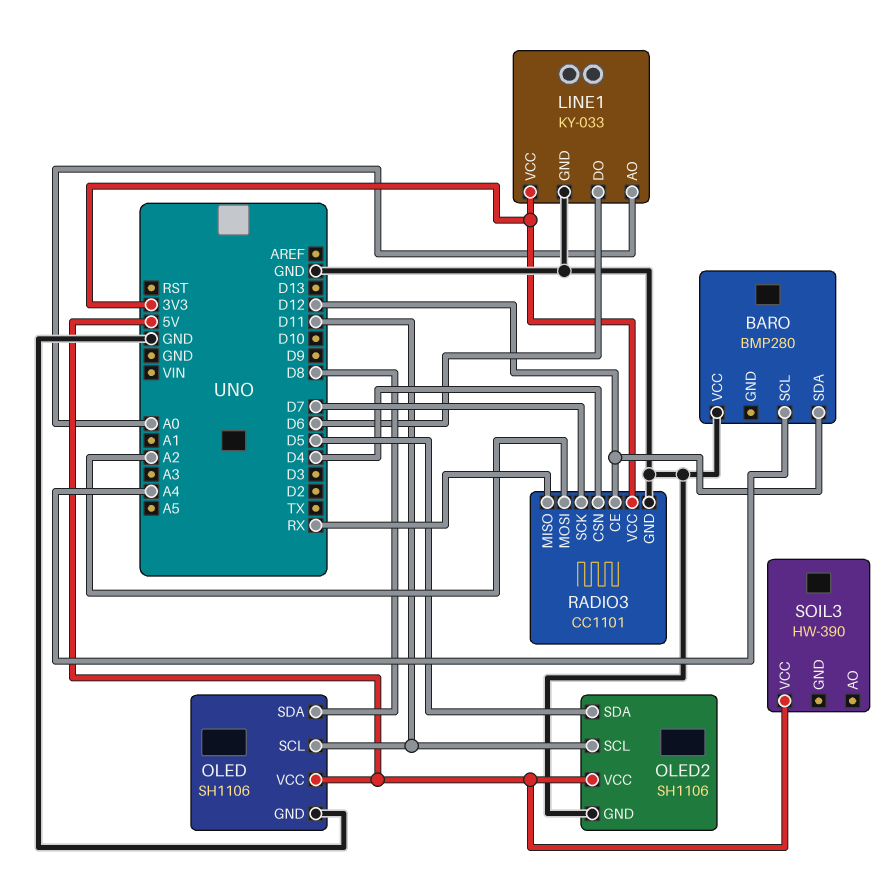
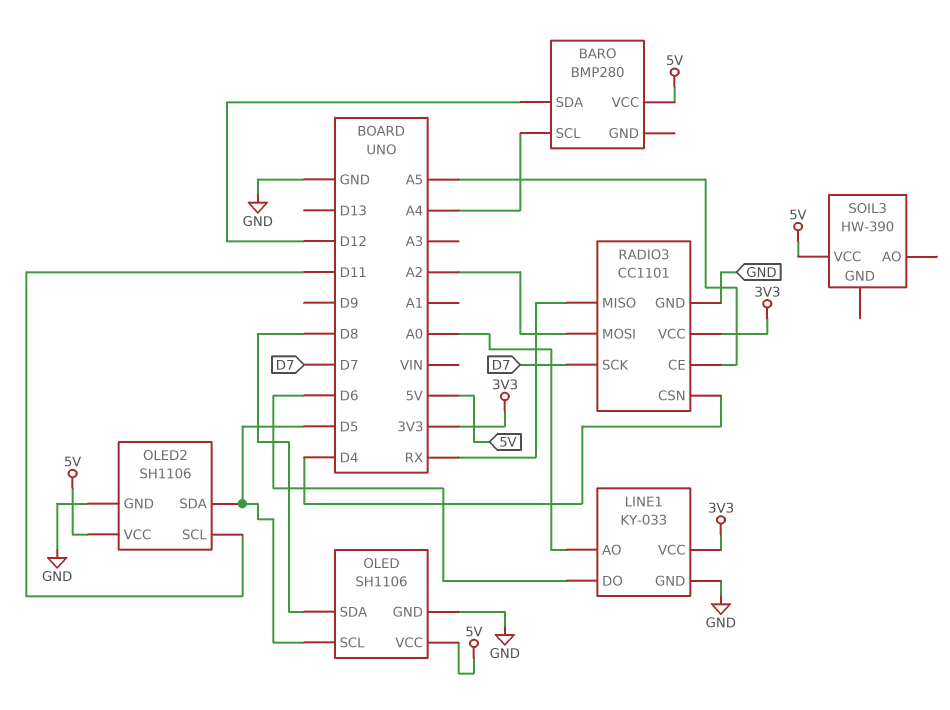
BARO pin VCC: GND -> 5V
OLED pin SCL: D11 -> D5
RADIO3 pin CE: D12 -> A5

